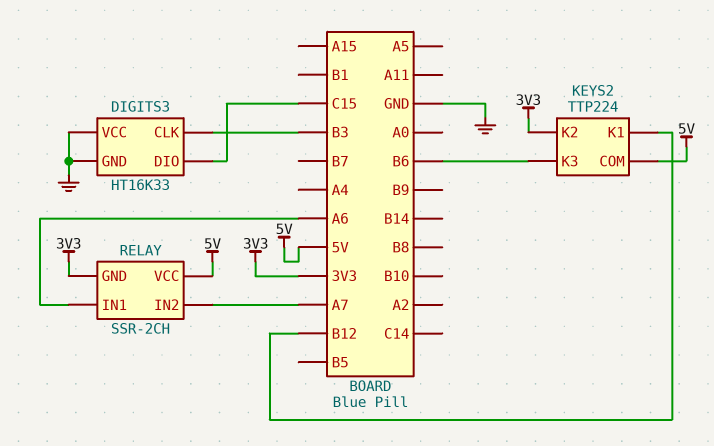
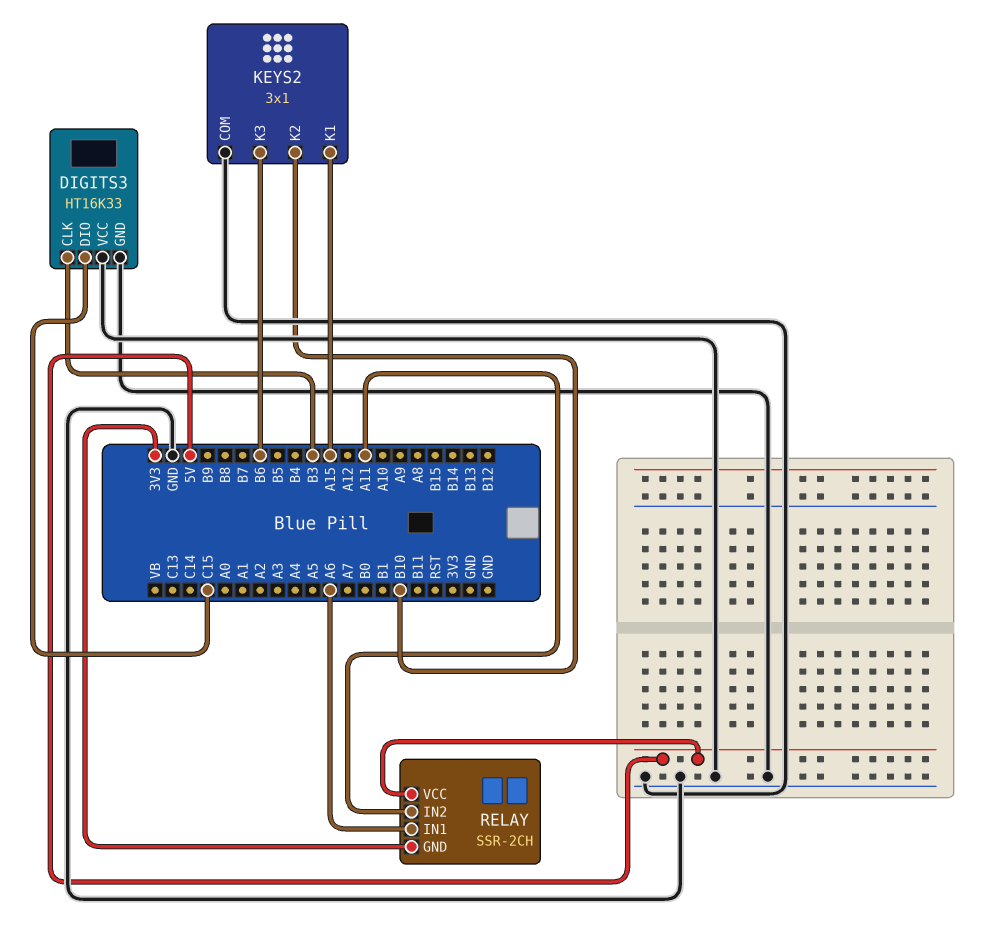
KEYS2: TTP224 -> 3x1
KEYS2 pin COM: 5V -> GND
KEYS2 pin K1: B12 -> A15
KEYS2 pin K2: 3V3 -> B10
RELAY pin IN2: A7 -> A11

